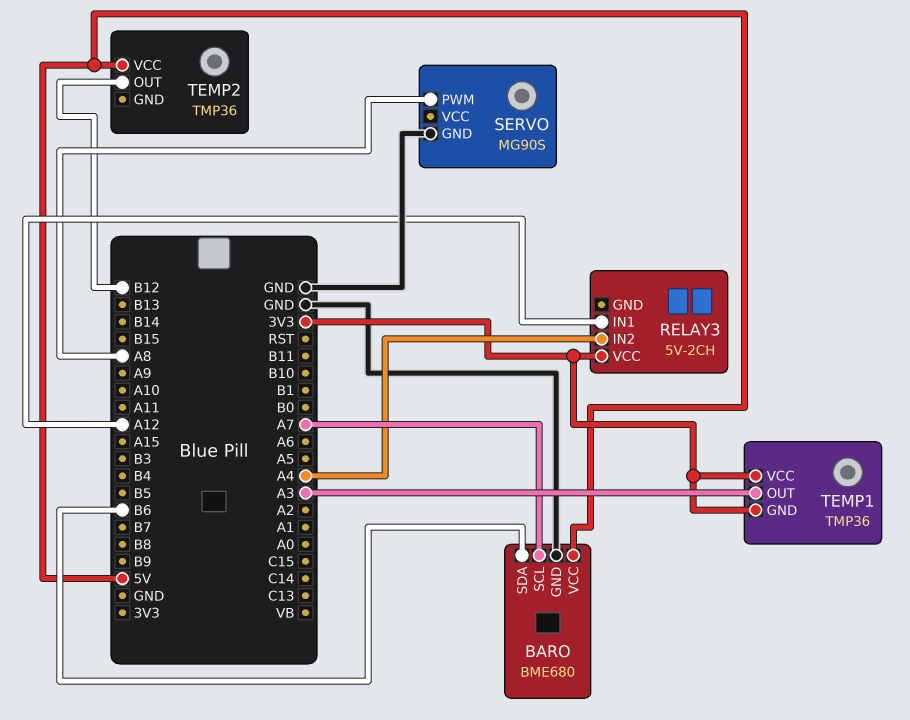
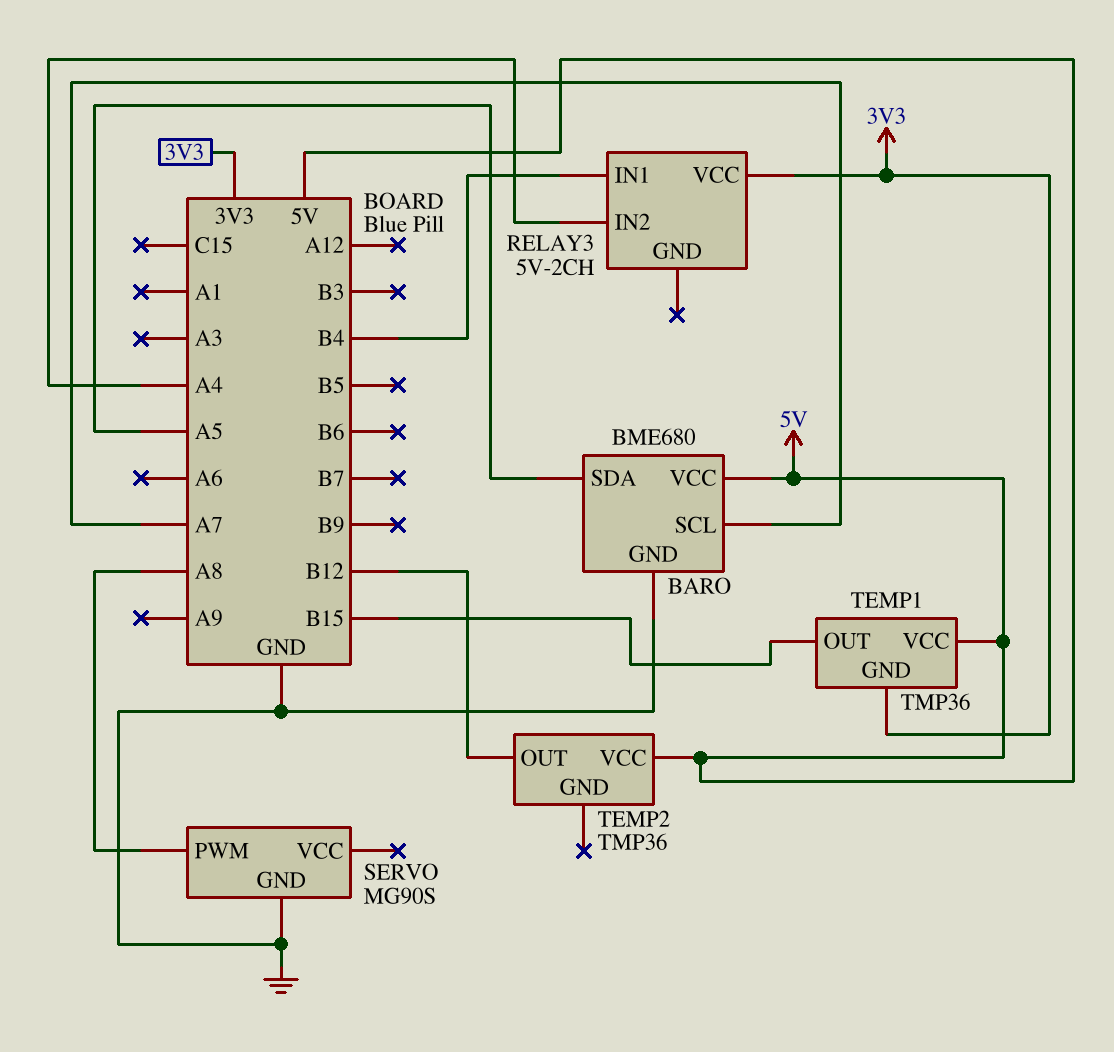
BARO pin SDA: B6 -> A5
RELAY3 pin IN1: A12 -> B4
TEMP1 pin OUT: A3 -> B15
TEMP1 pin VCC: 3V3 -> 5V

